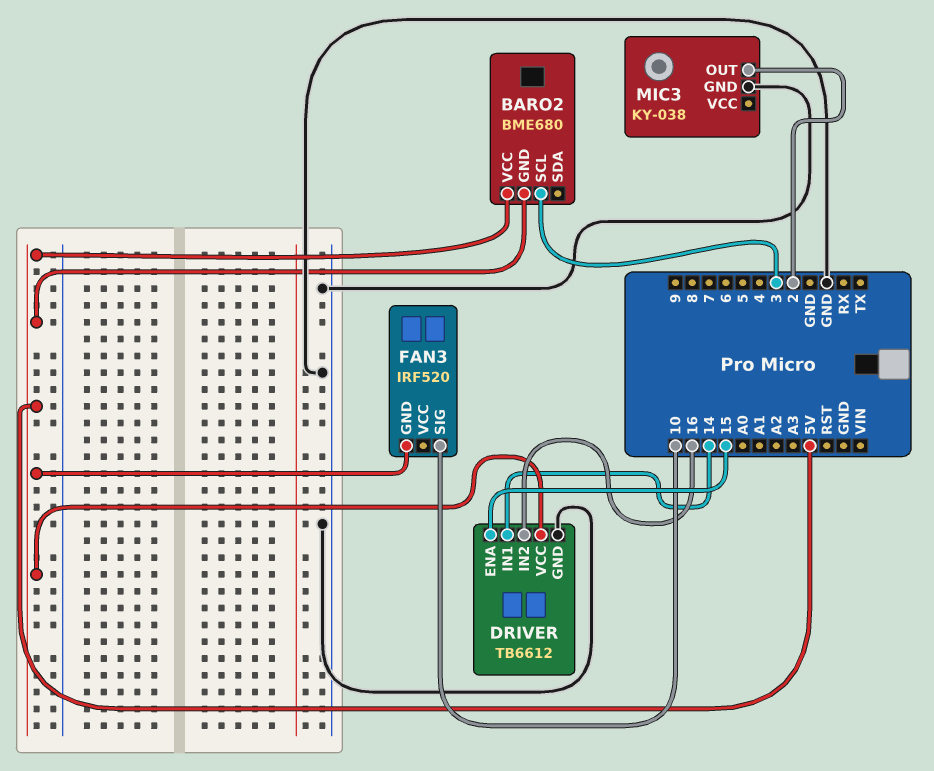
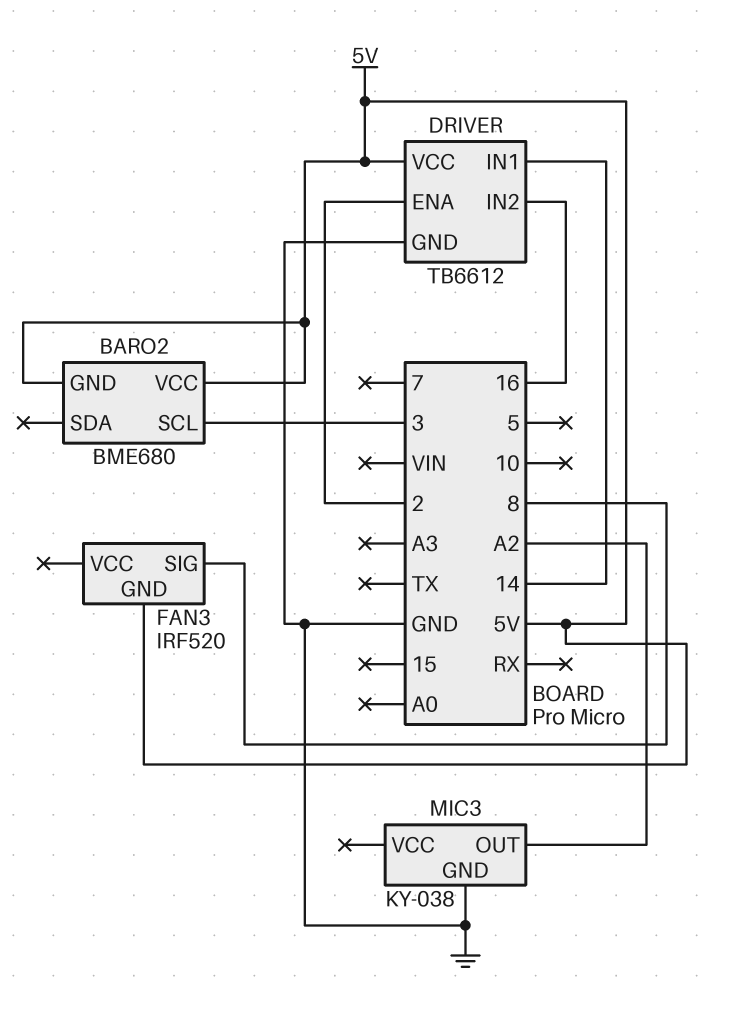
DRIVER pin ENA: 15 -> 2
FAN3 pin SIG: 10 -> 8
MIC3 pin OUT: 2 -> A2

